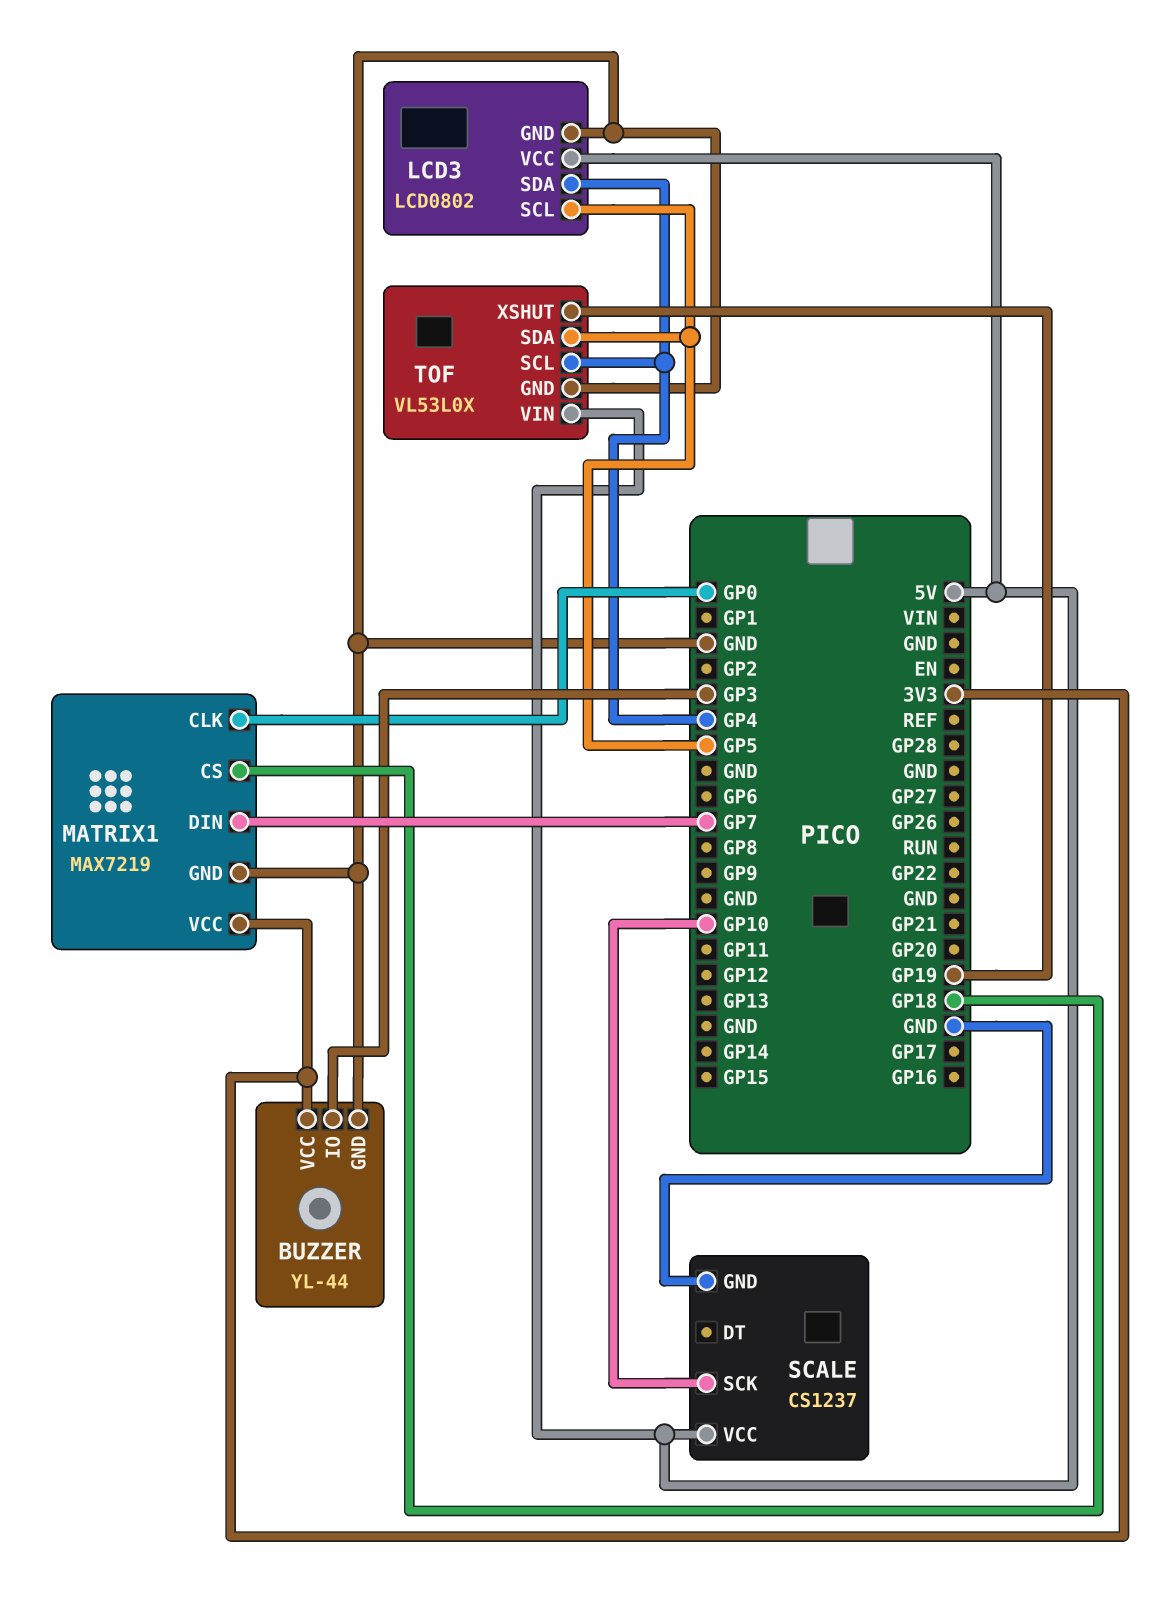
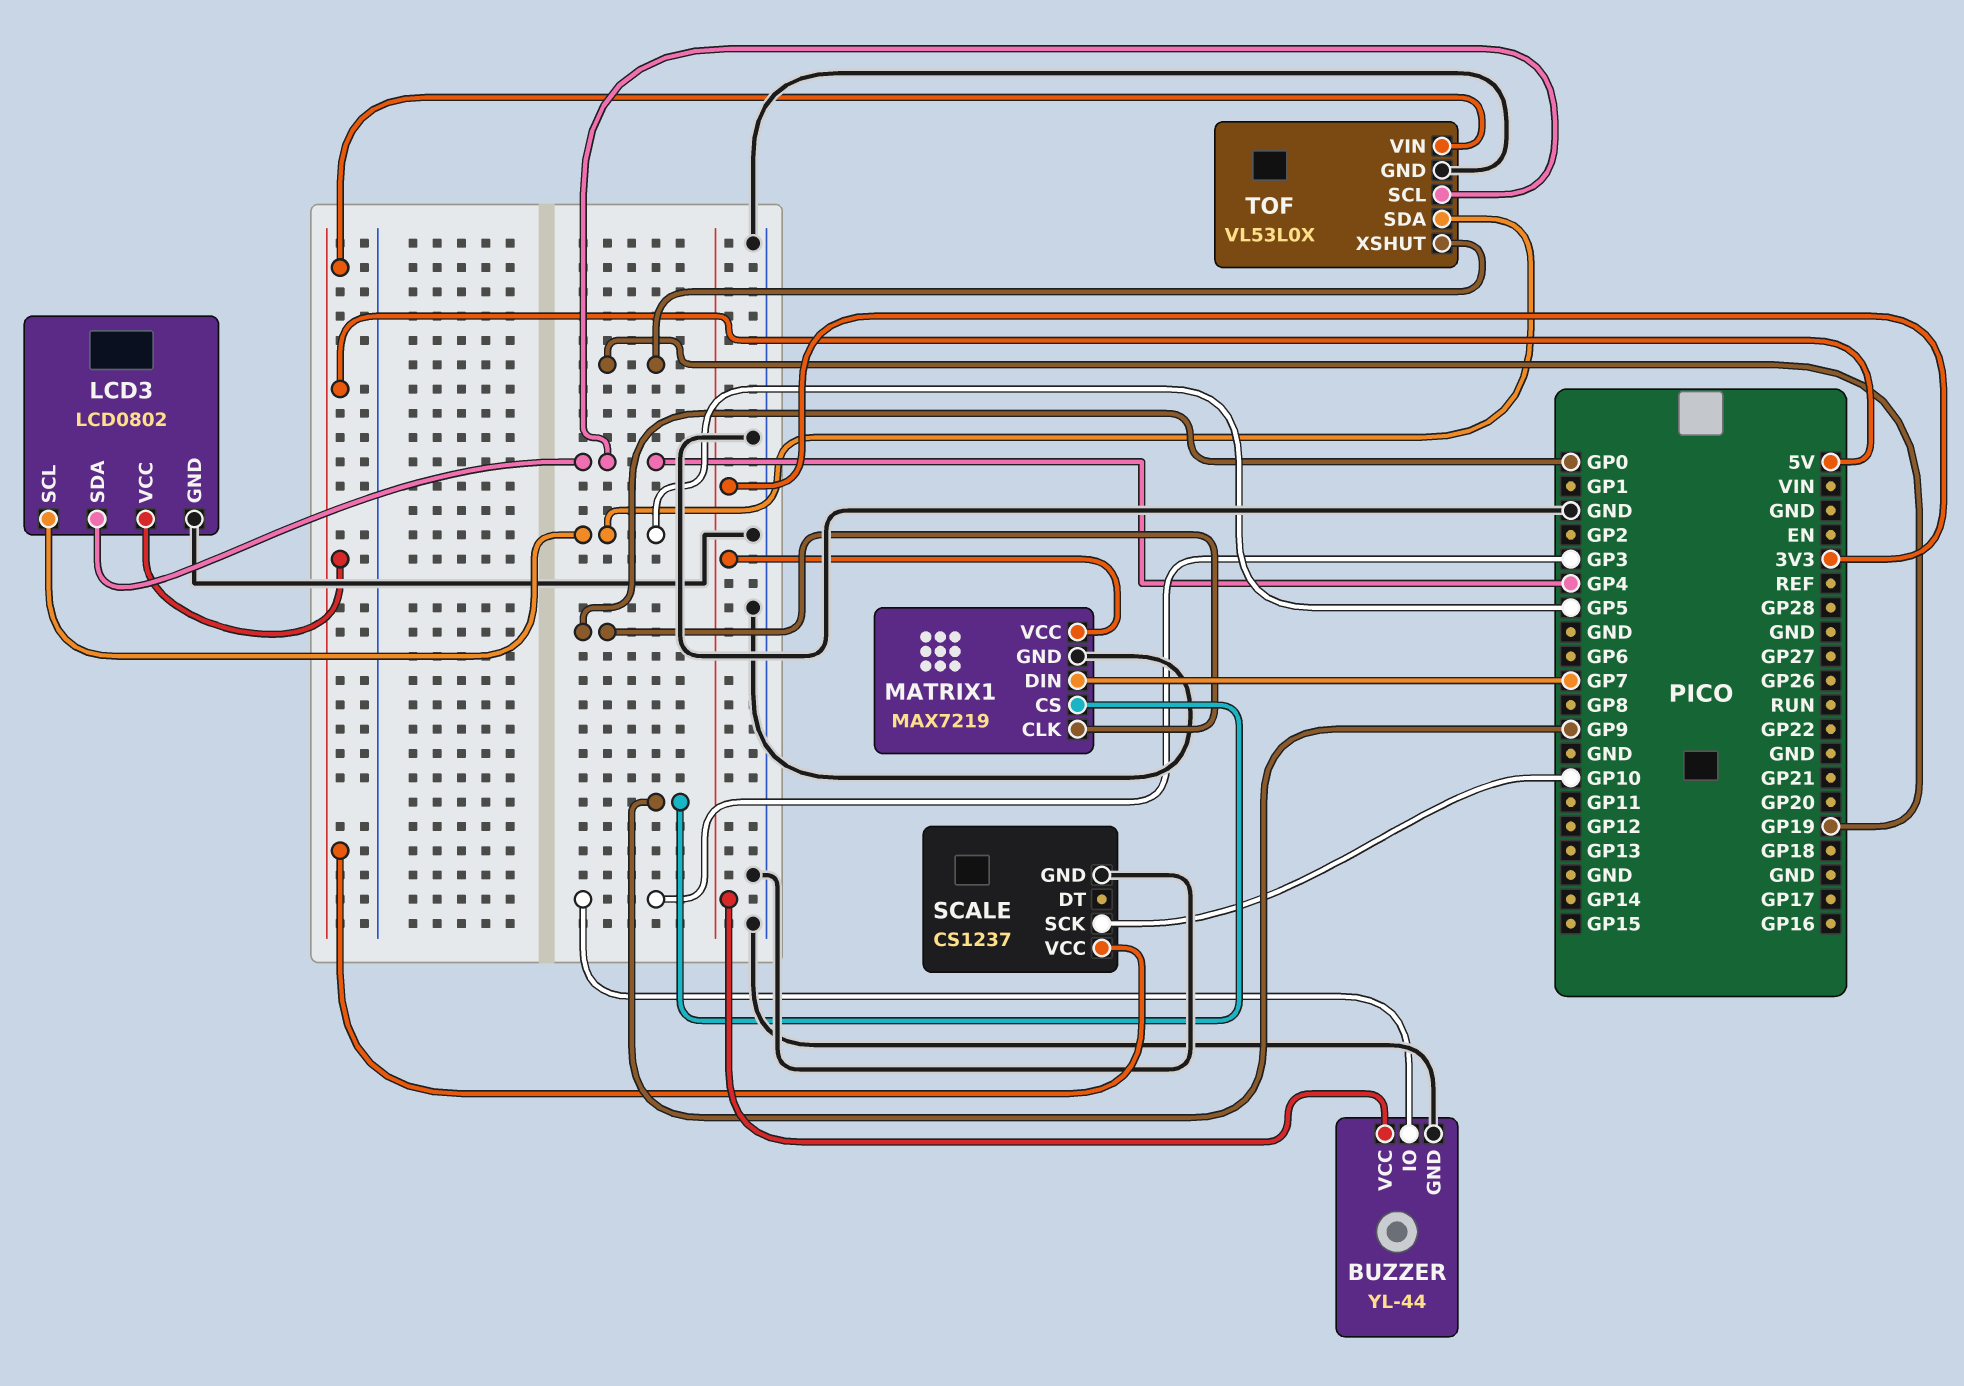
MATRIX1 pin CS: GP18 -> GP9

